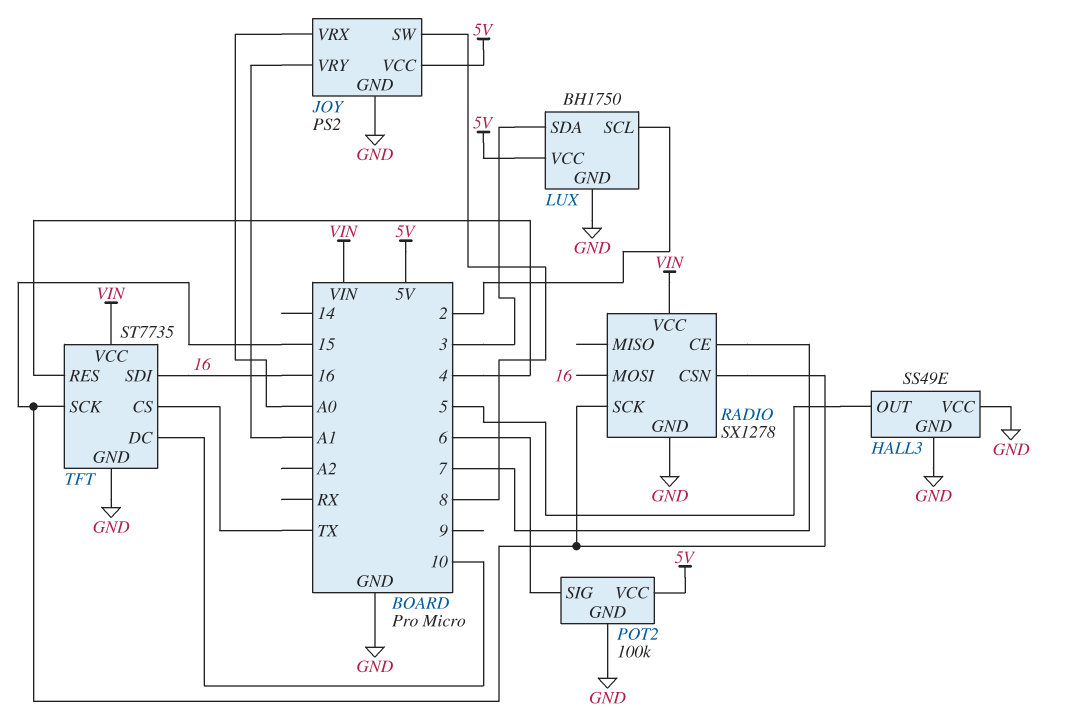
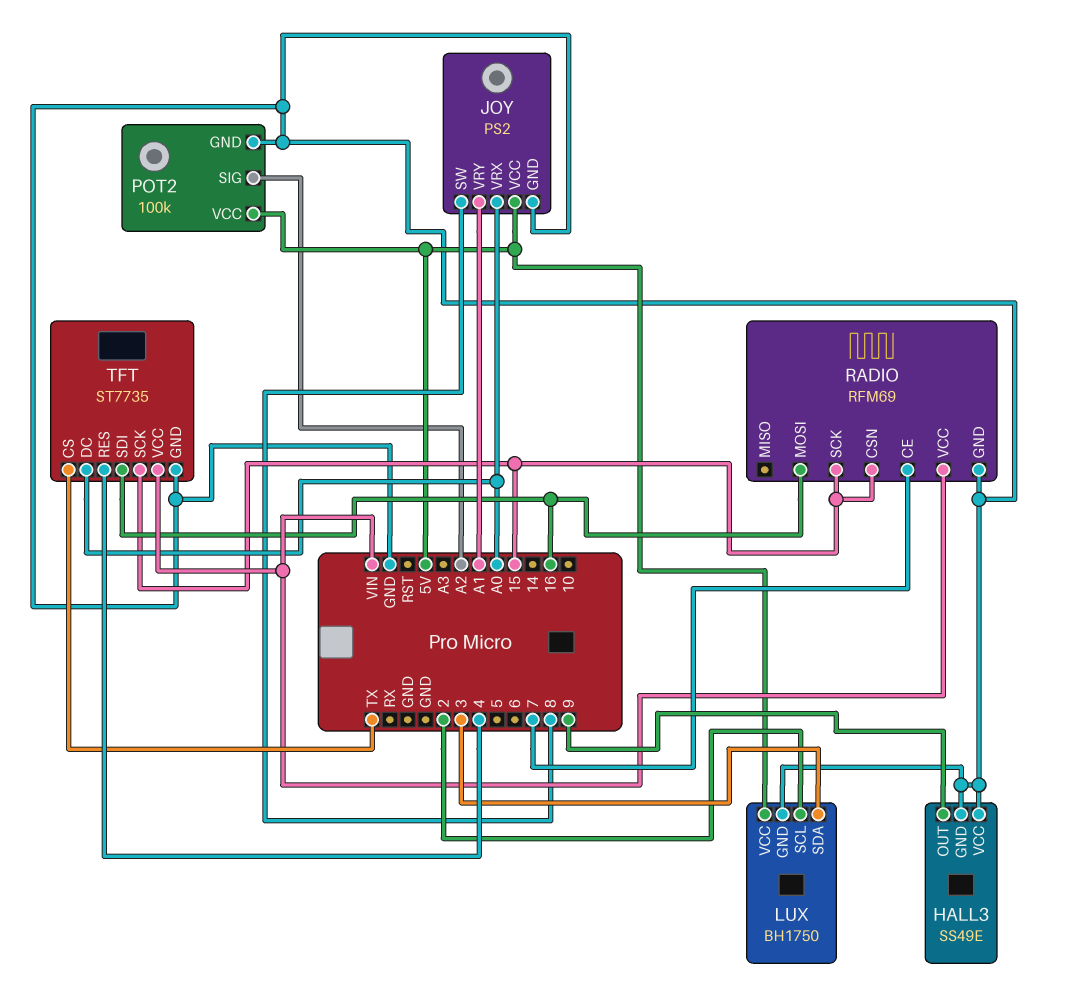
HALL3 pin OUT: 5 -> 9
POT2 pin SIG: 6 -> A2
RADIO: SX1278 -> RFM69
TFT pin DC: 10 -> A0

